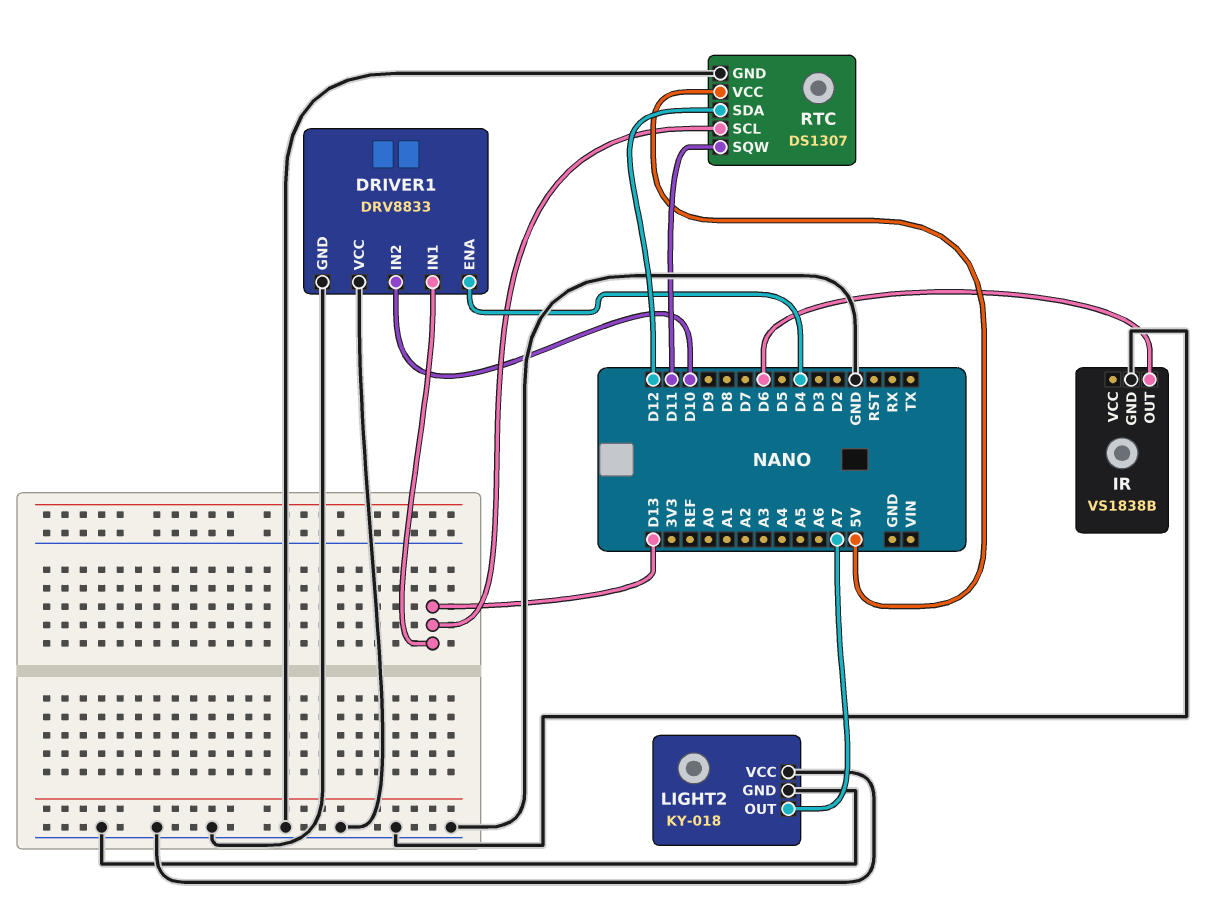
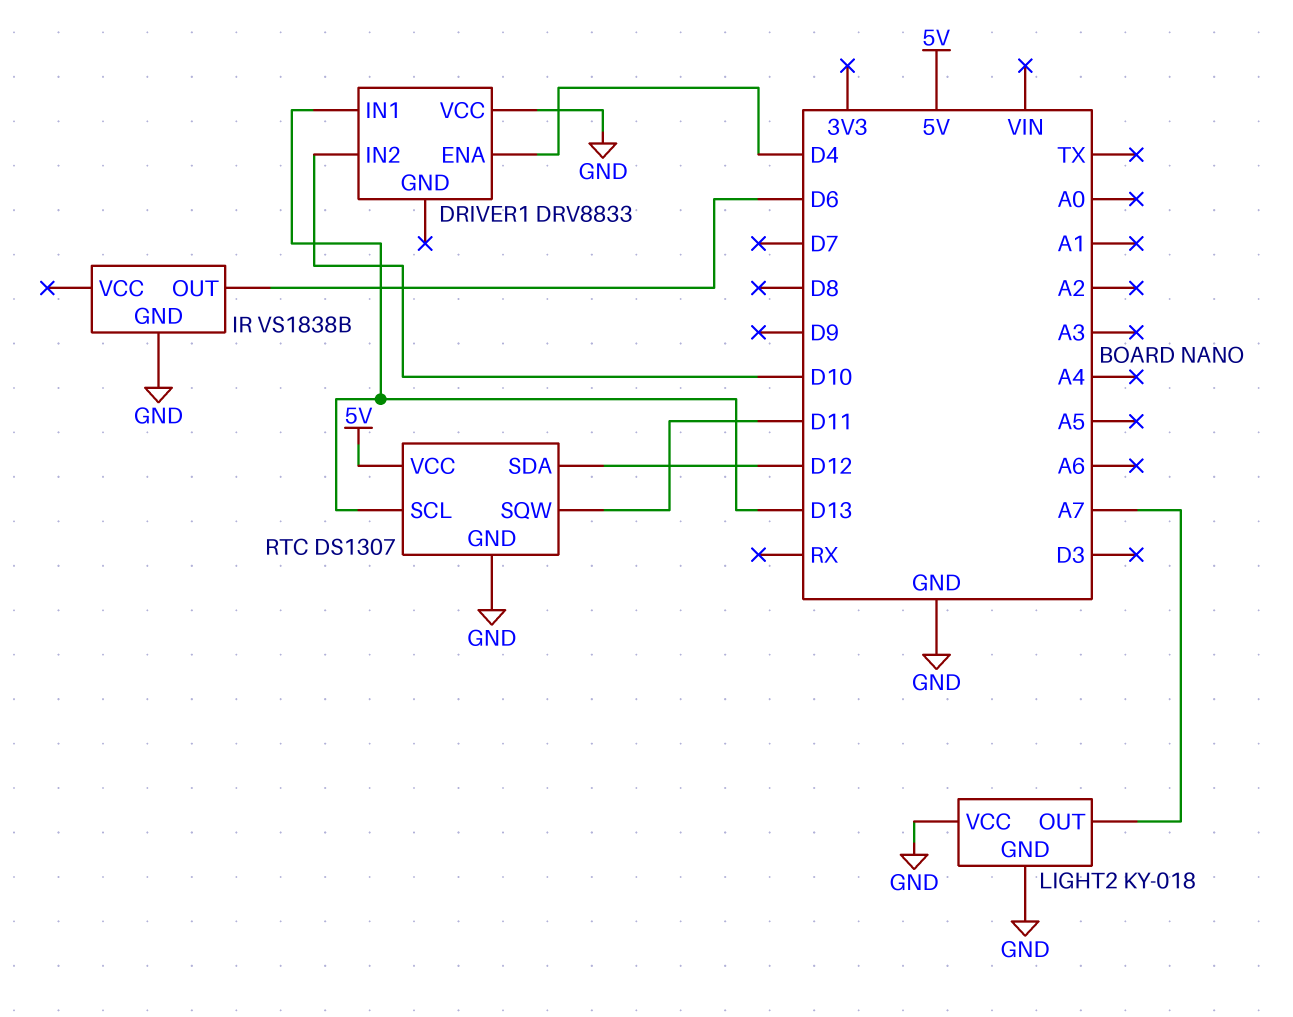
DRIVER1 pin GND: GND -> none

